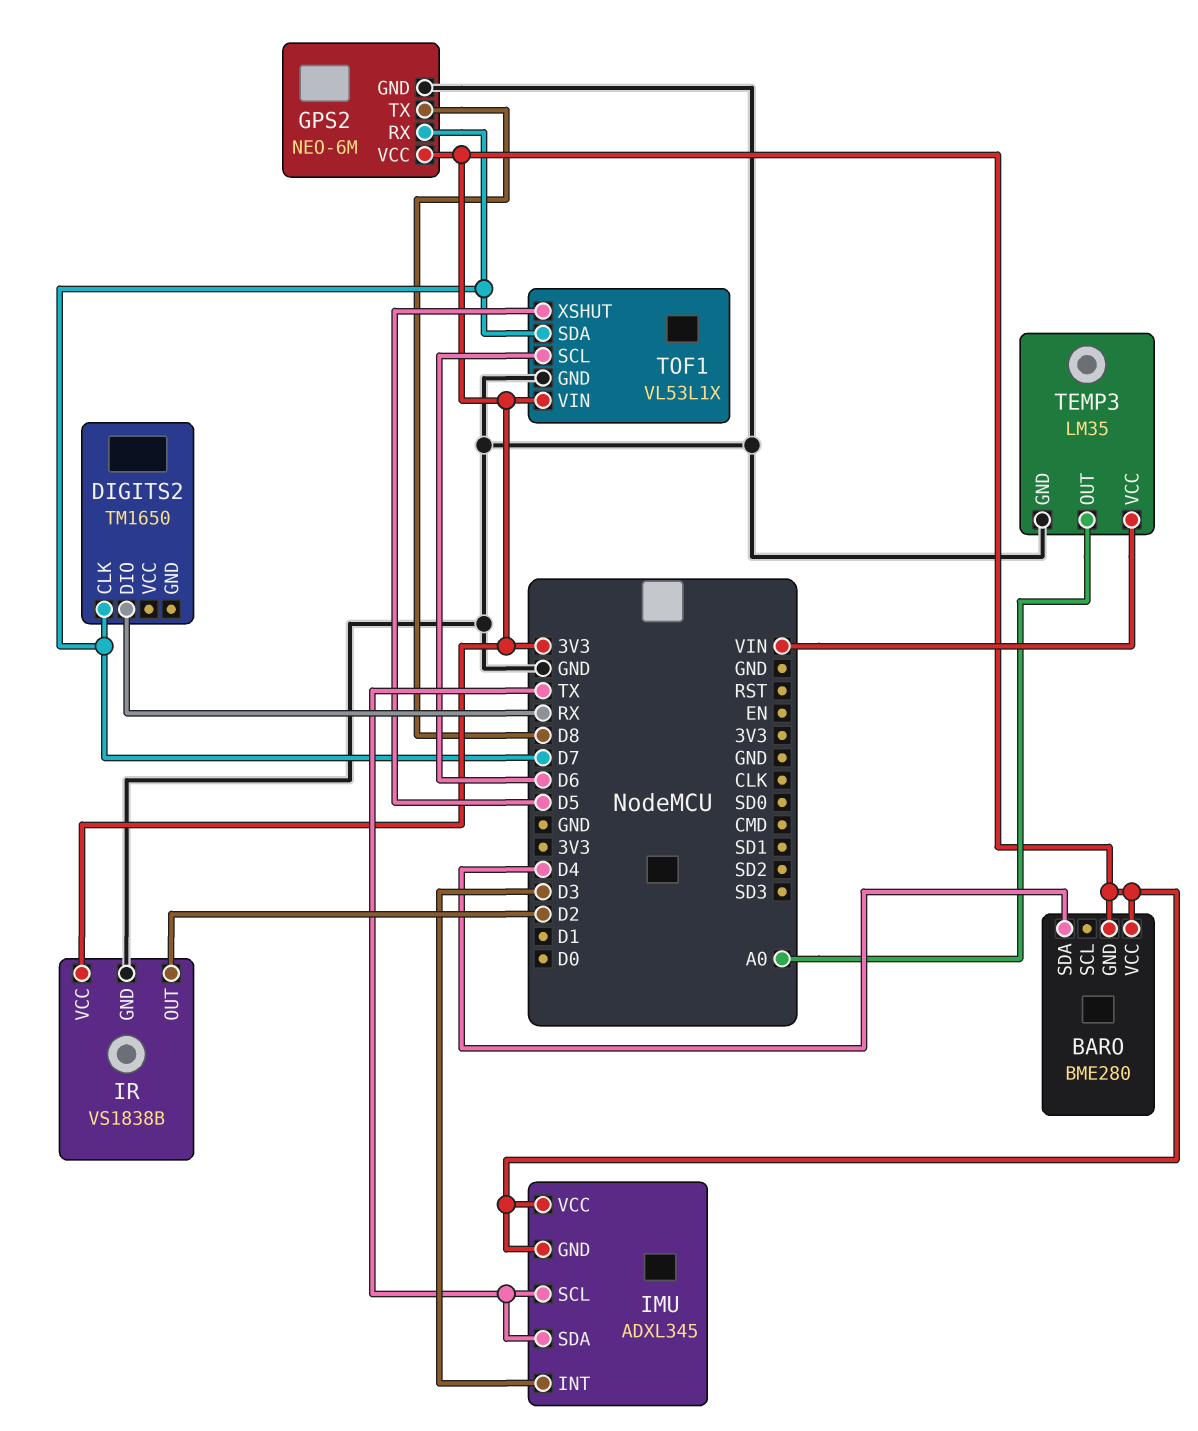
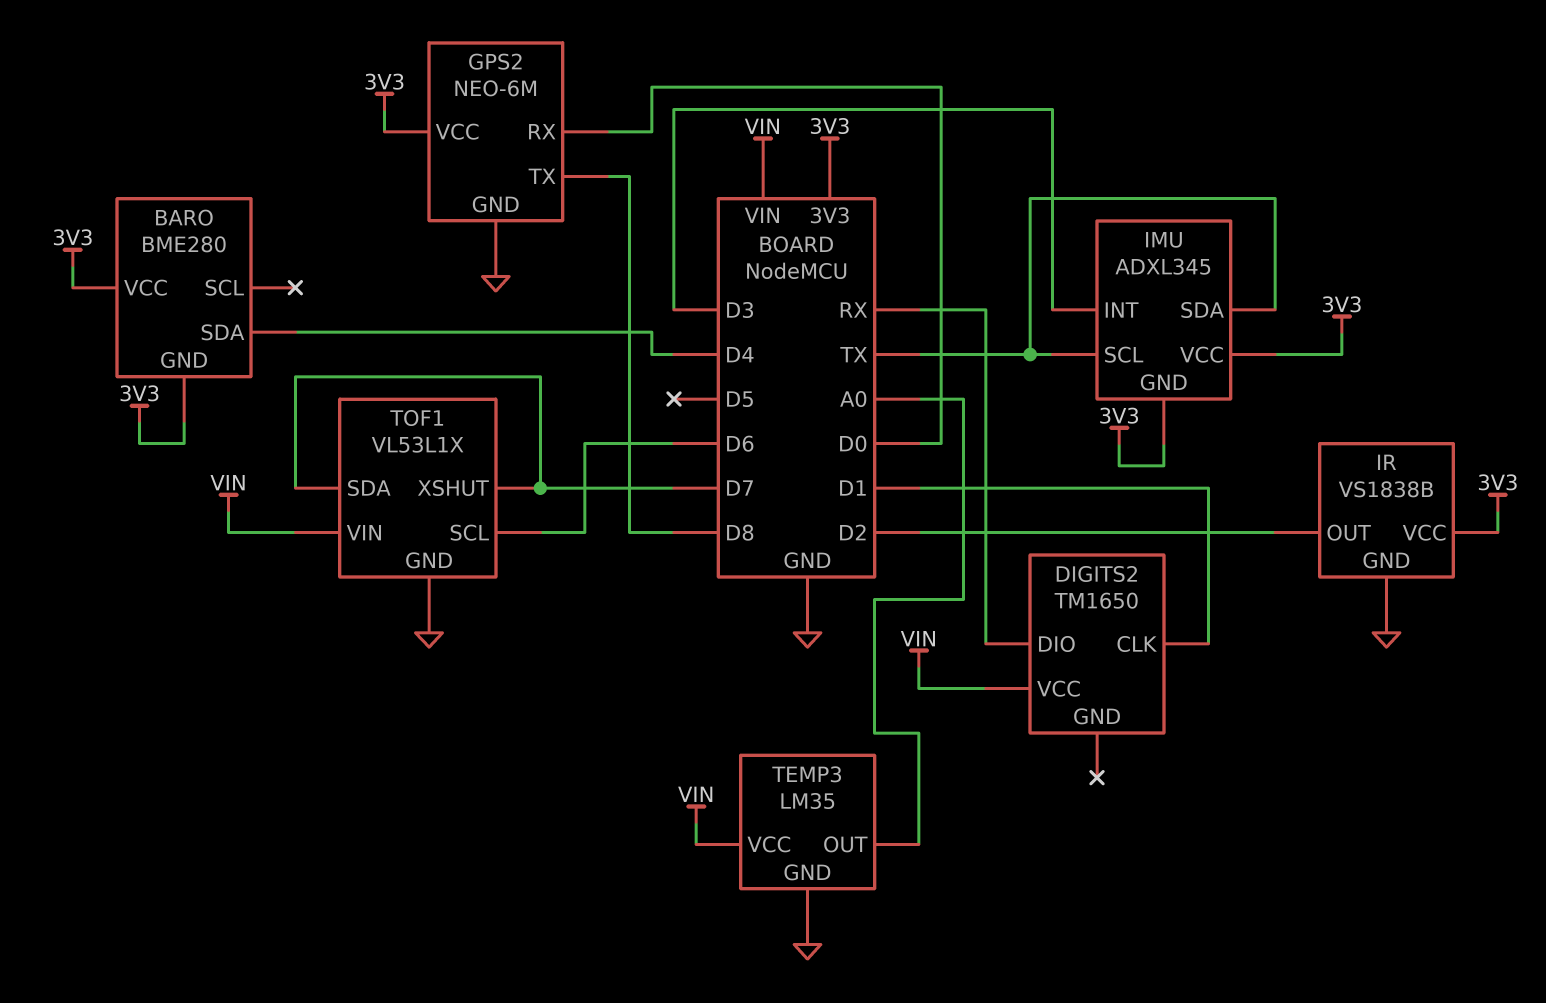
DIGITS2 pin CLK: D7 -> D1
DIGITS2 pin VCC: none -> VIN
GPS2 pin RX: D7 -> D0
TOF1 pin VIN: 3V3 -> VIN
TOF1 pin XSHUT: D5 -> D7

